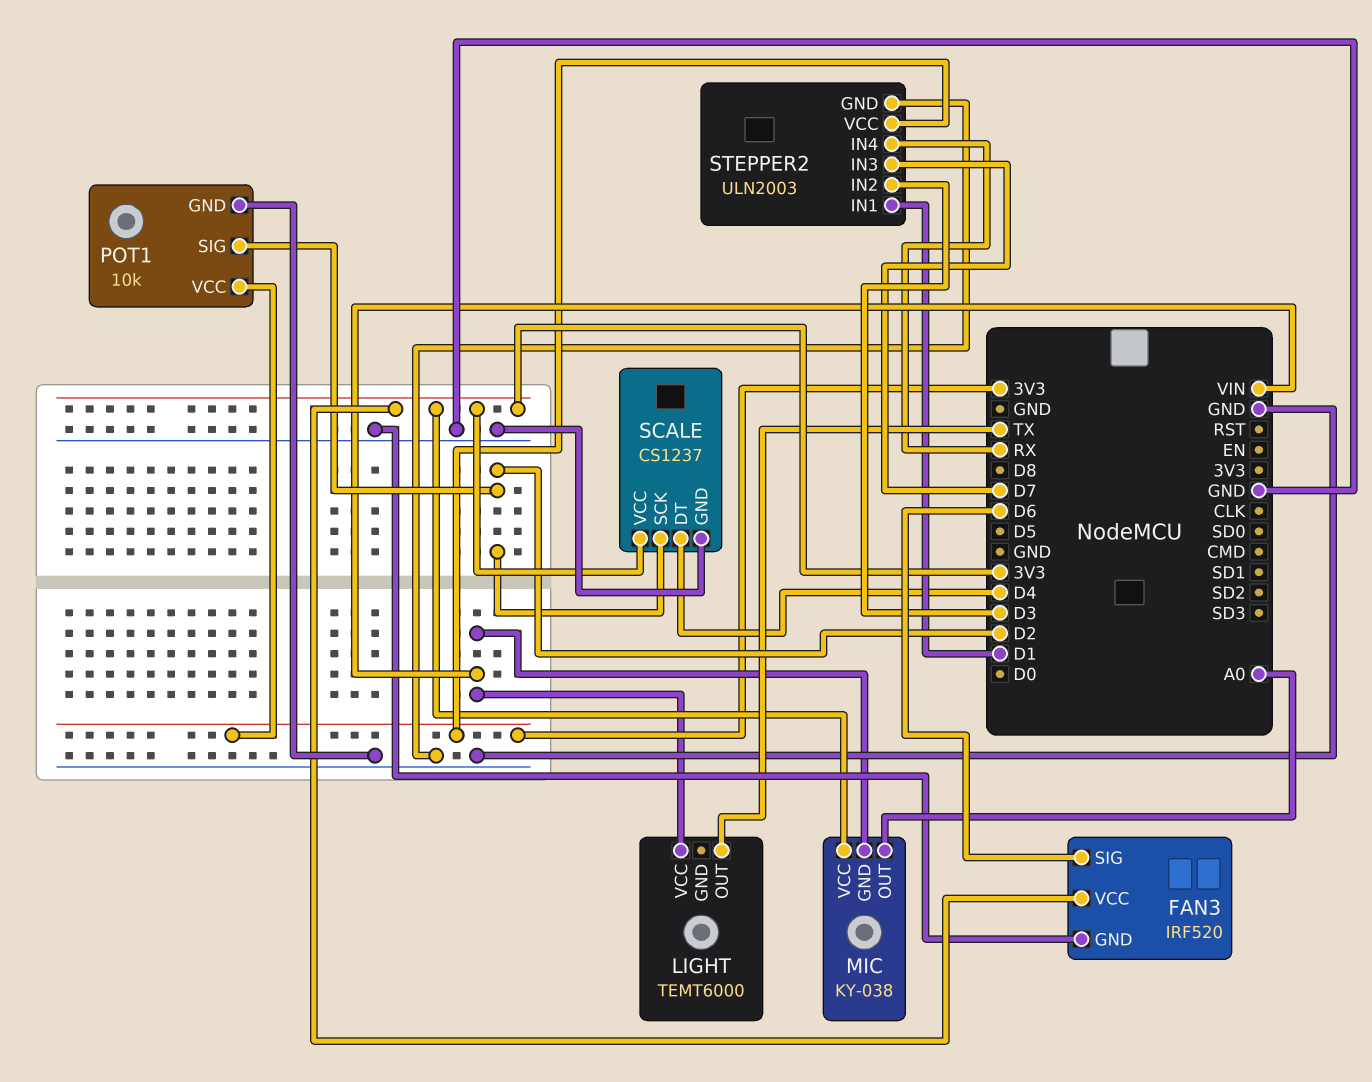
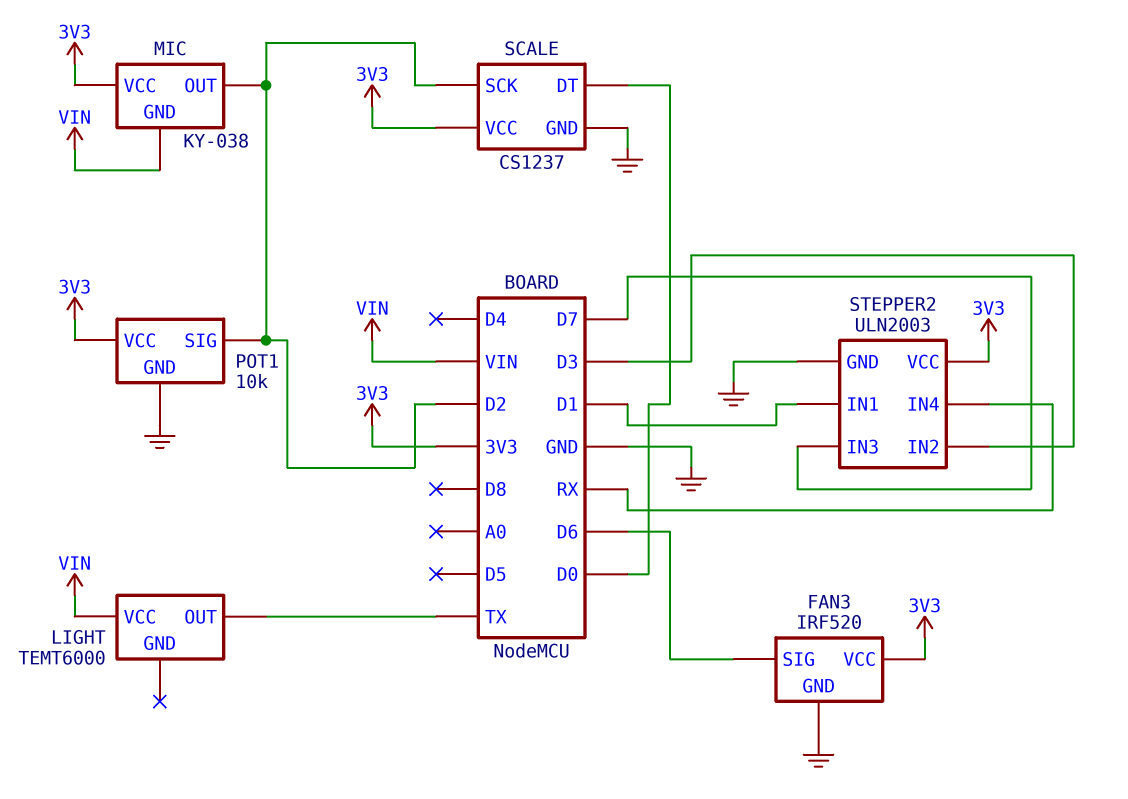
MIC pin OUT: A0 -> D2
SCALE pin DT: D4 -> D0

